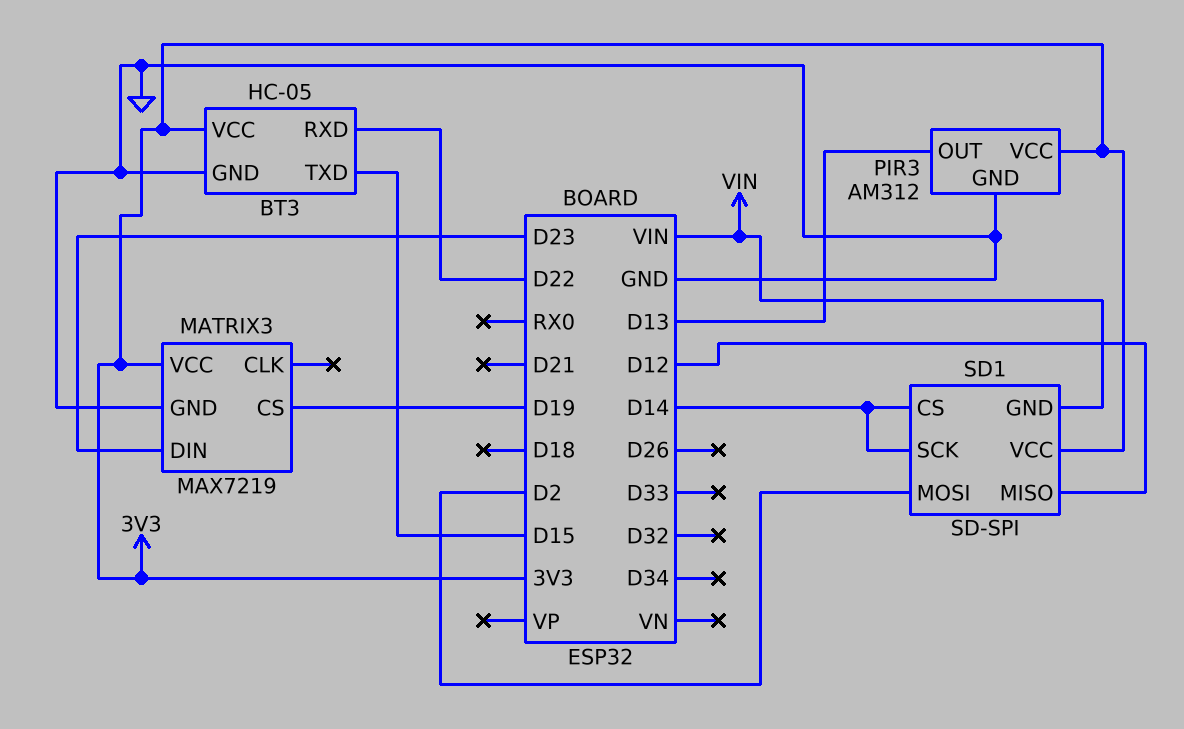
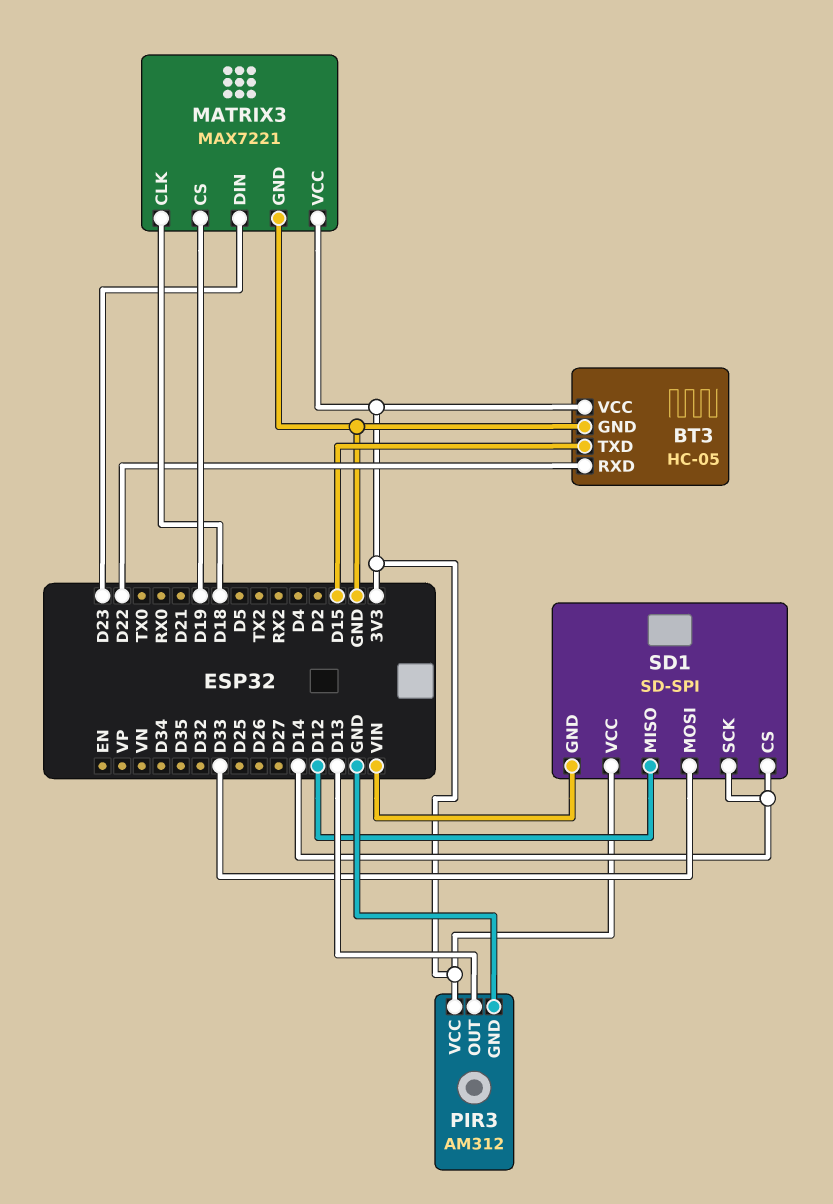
MATRIX3: MAX7219 -> MAX7221
MATRIX3 pin CLK: none -> D18
SD1 pin MOSI: D2 -> D33

